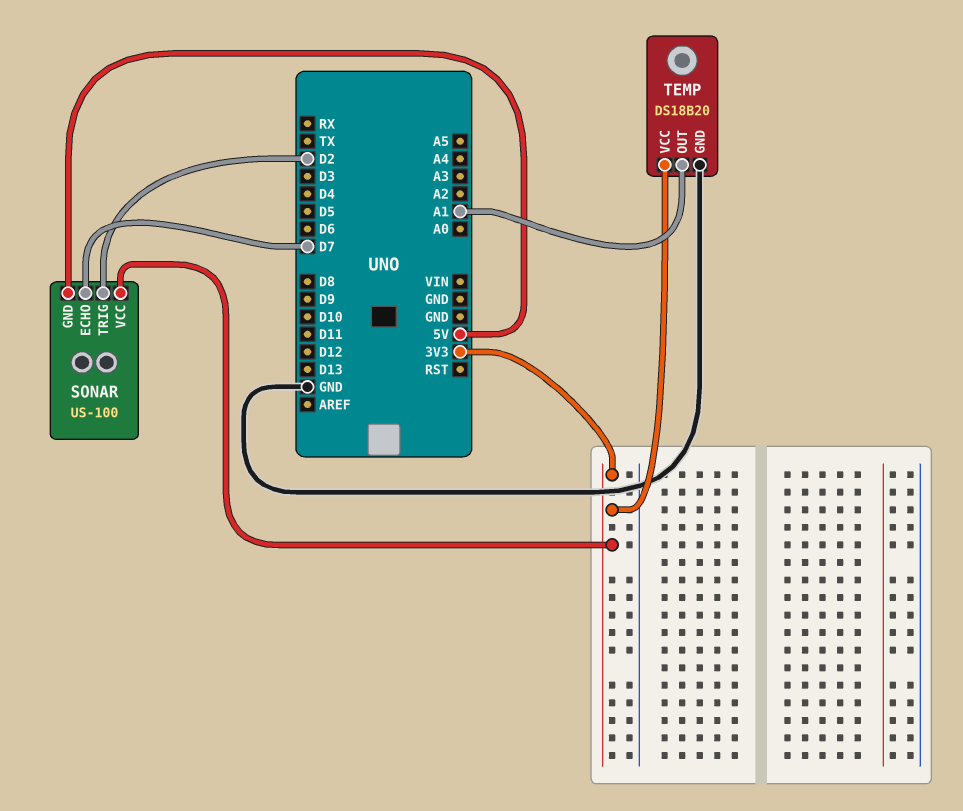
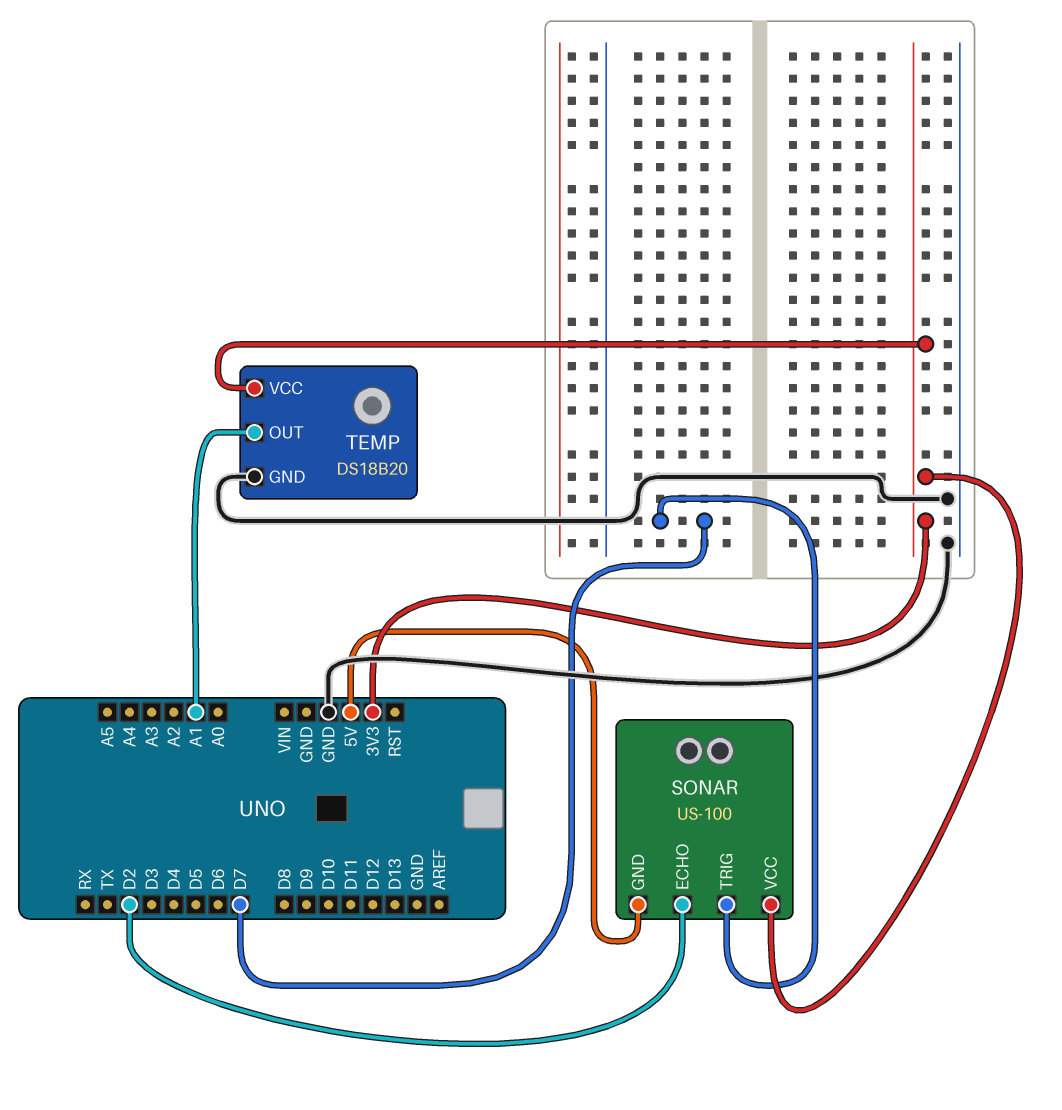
SONAR pin ECHO: D7 -> D2
SONAR pin TRIG: D2 -> D7

